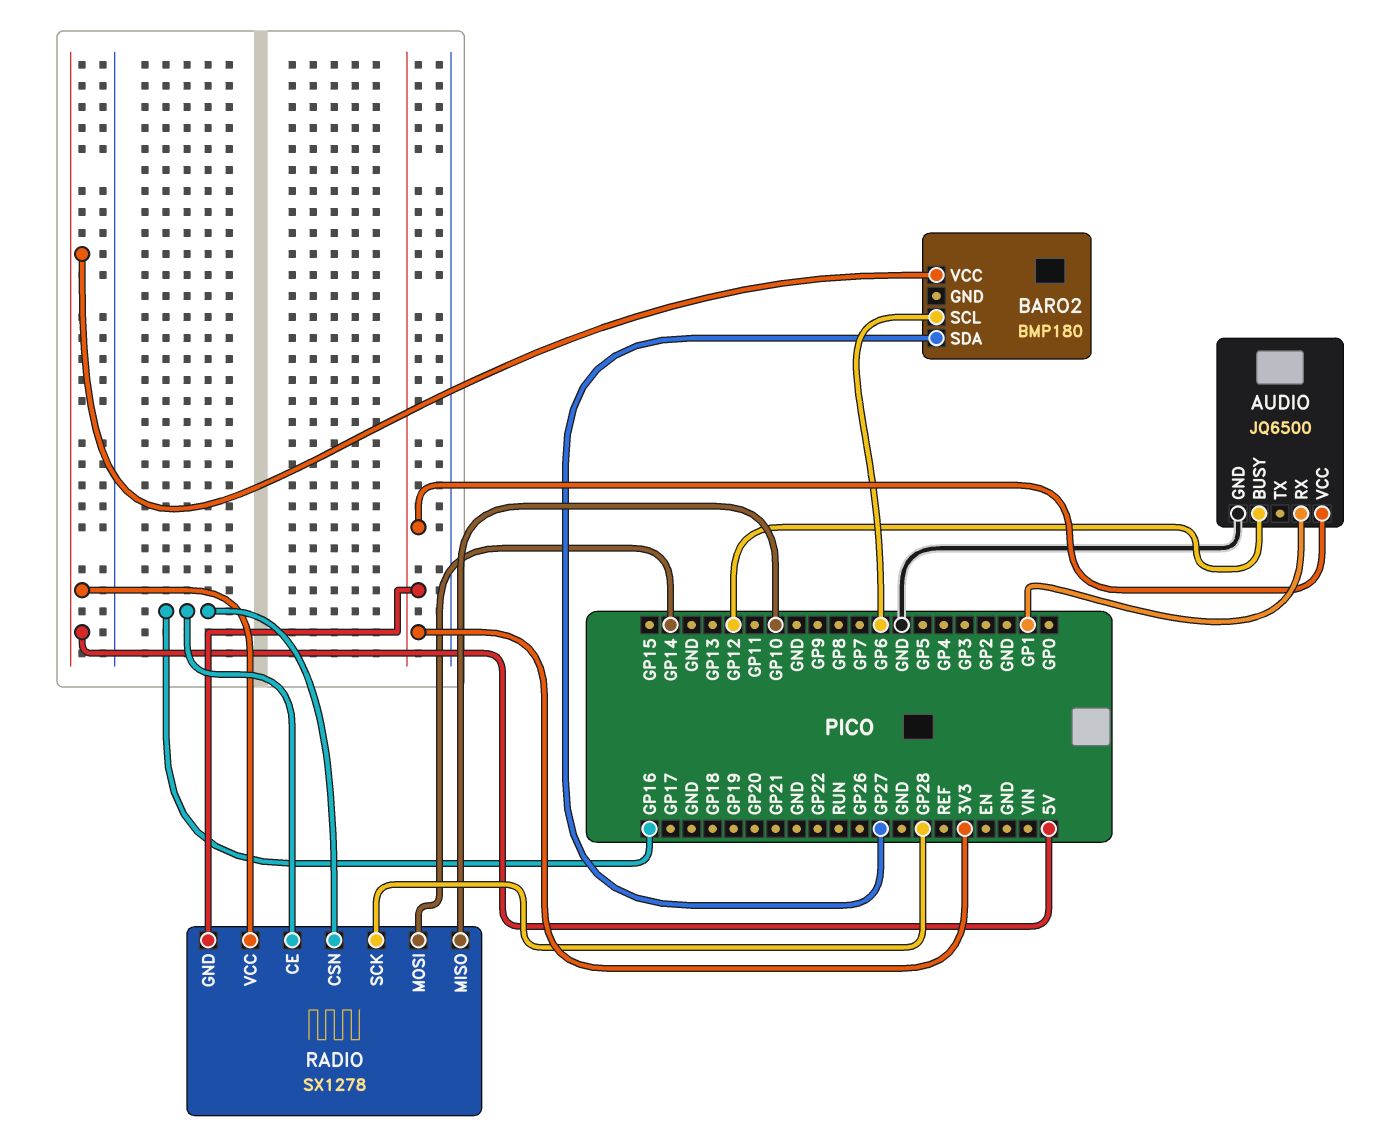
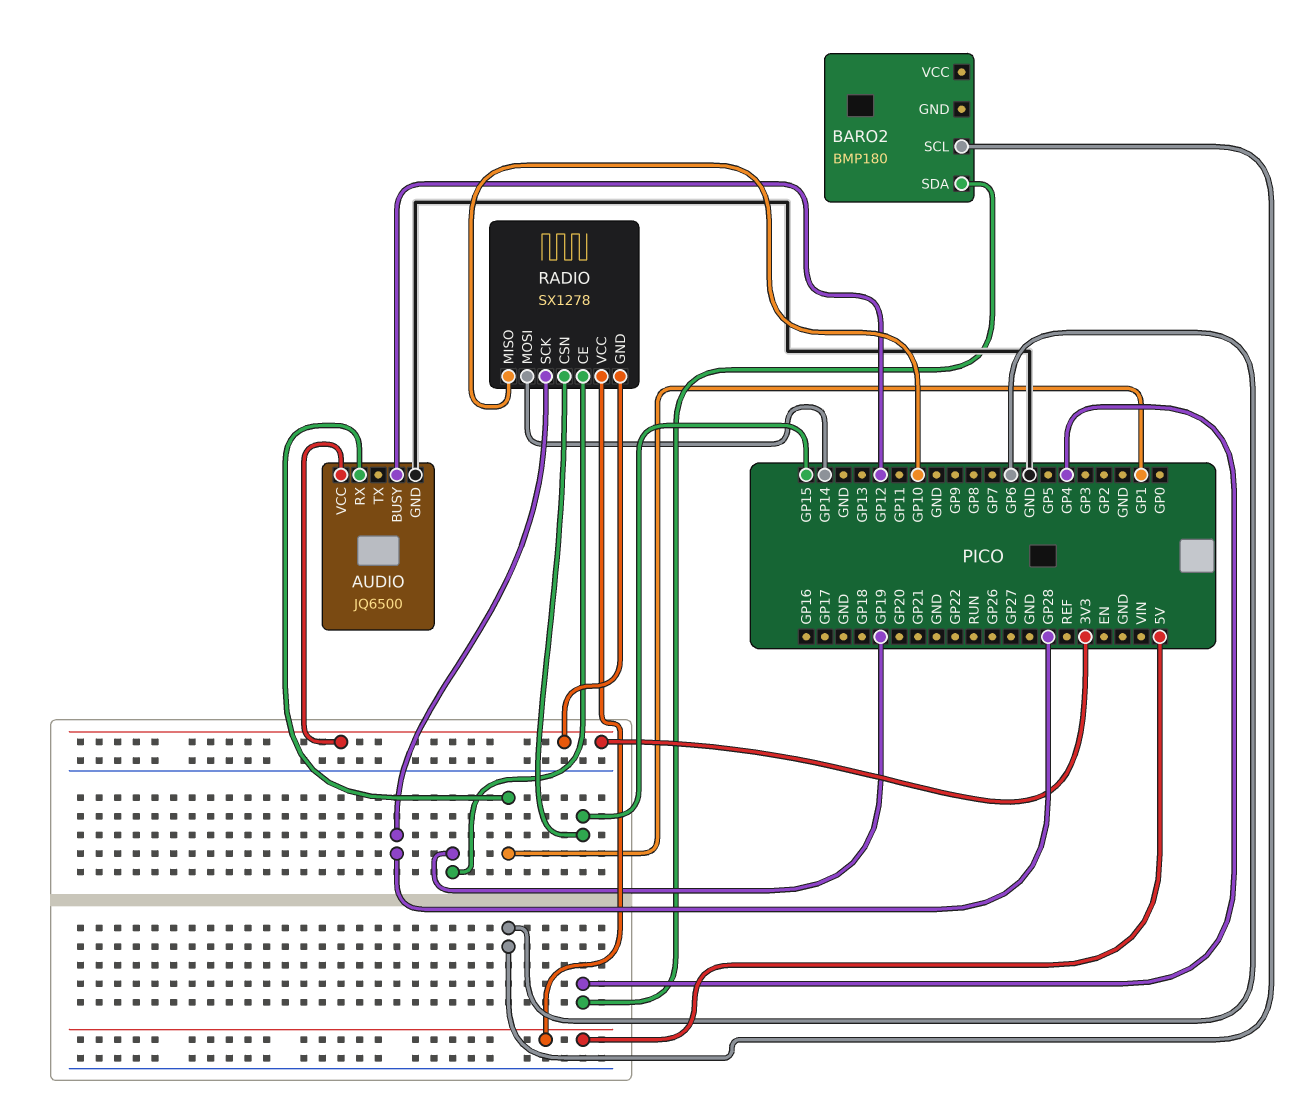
BARO2 pin SDA: GP27 -> GP4
BARO2 pin VCC: 5V -> none
RADIO pin CE: GP16 -> GP19
RADIO pin CSN: GP16 -> GP15

